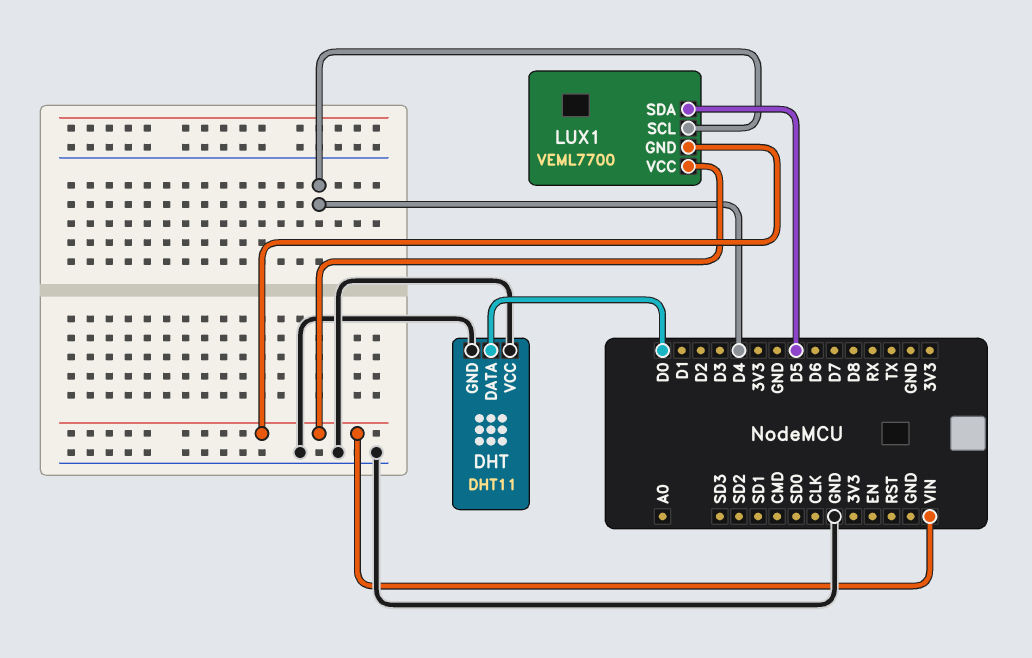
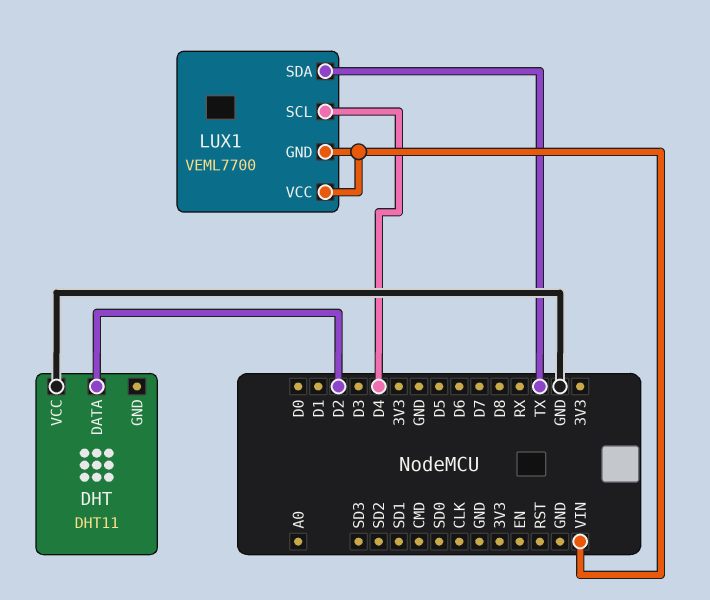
DHT pin DATA: D0 -> D2
DHT pin GND: GND -> none
LUX1 pin SDA: D5 -> TX

